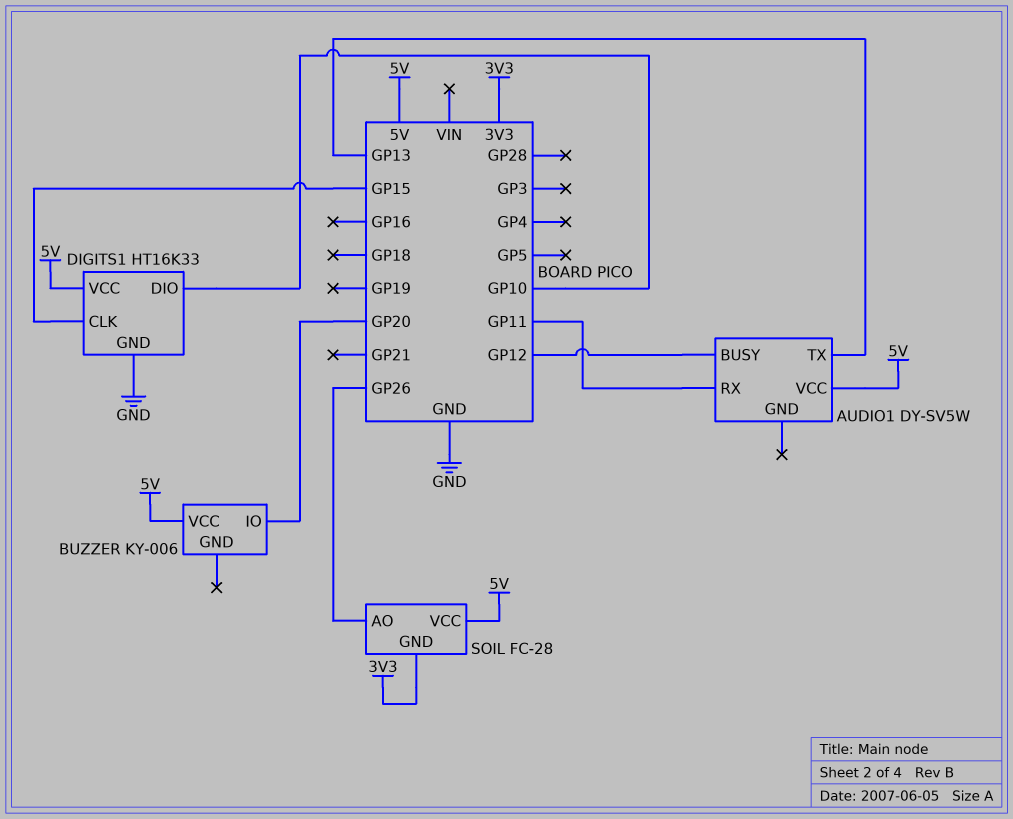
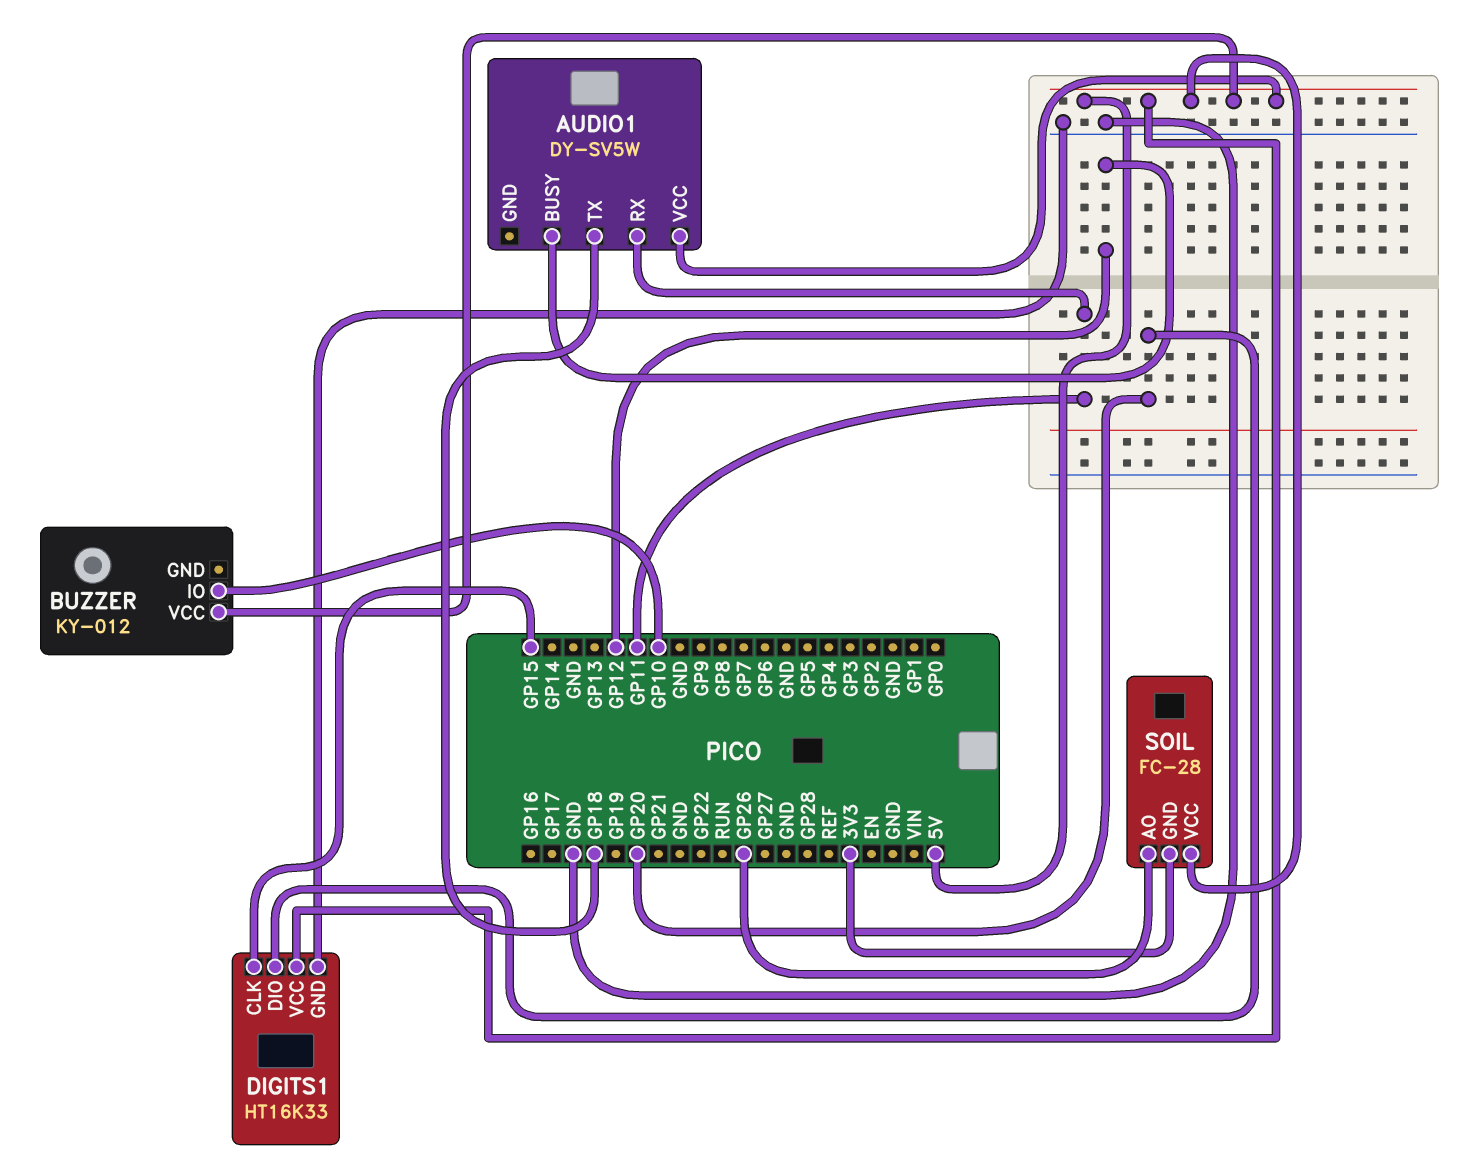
AUDIO1 pin TX: GP13 -> GP18
BUZZER: KY-006 -> KY-012
BUZZER pin IO: GP20 -> GP10
DIGITS1 pin DIO: GP10 -> GP20

